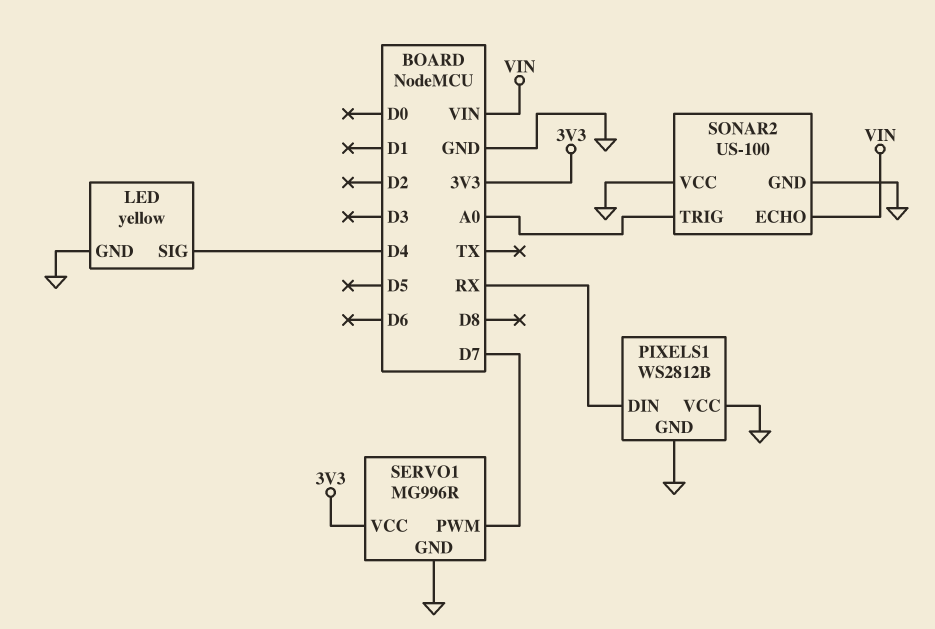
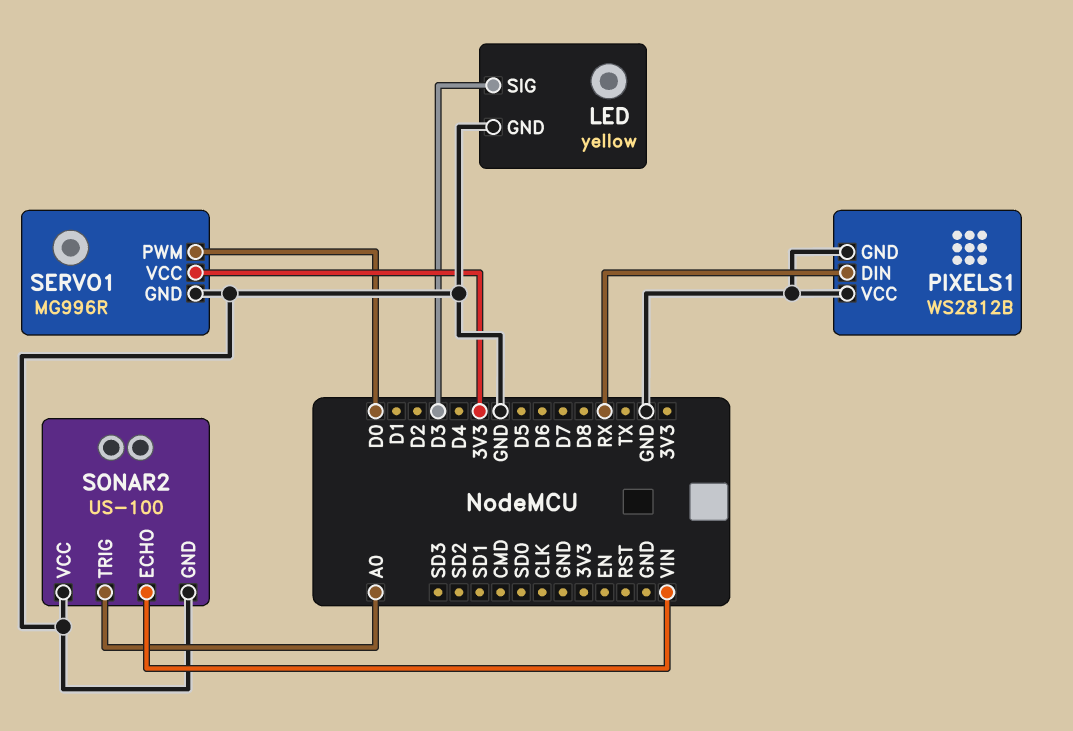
LED pin SIG: D4 -> D3
SERVO1 pin PWM: D7 -> D0

